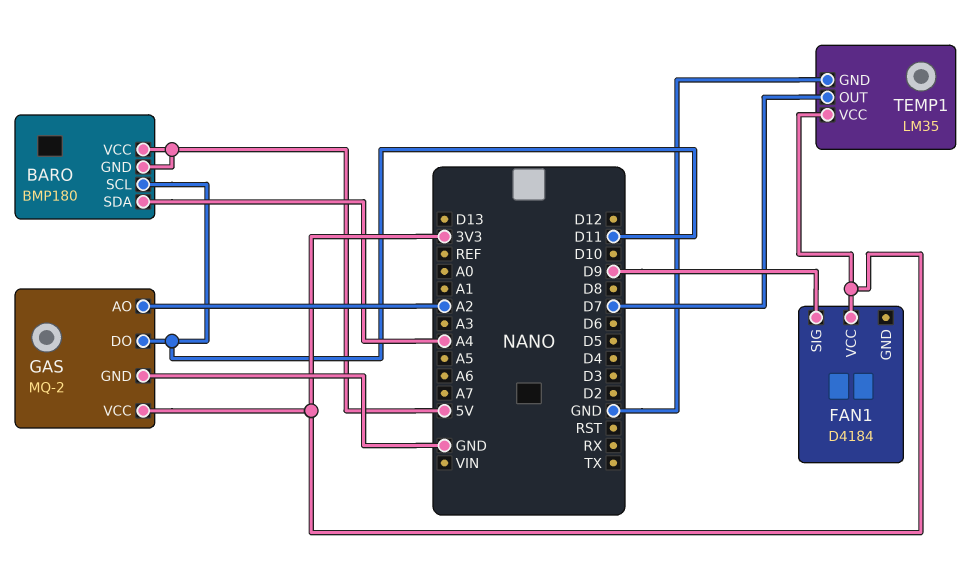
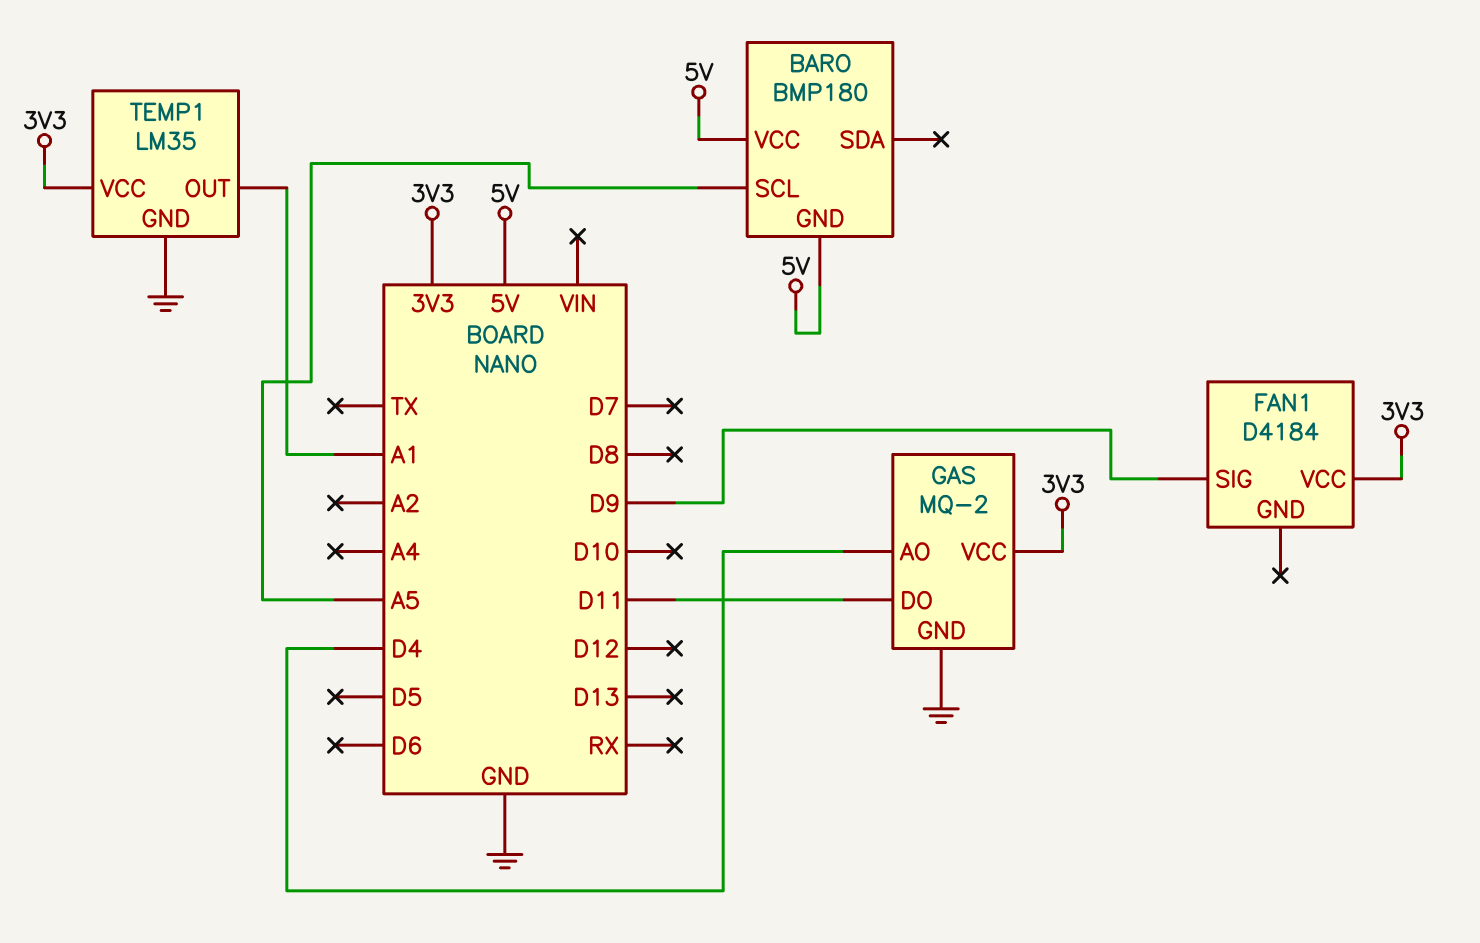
BARO pin SCL: D11 -> A5
BARO pin SDA: A4 -> none
GAS pin AO: A2 -> D4
TEMP1 pin OUT: D7 -> A1

